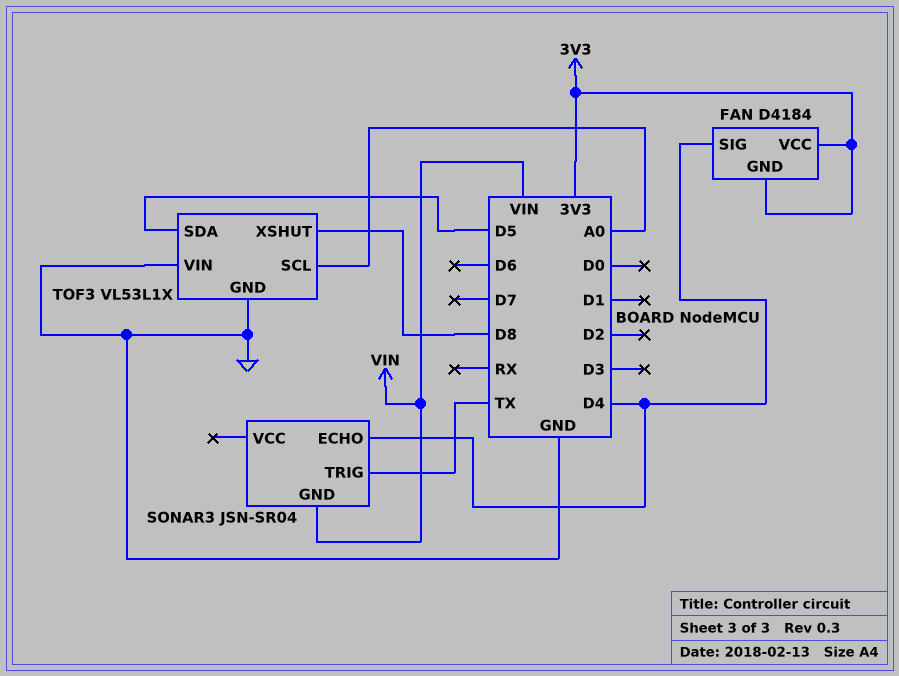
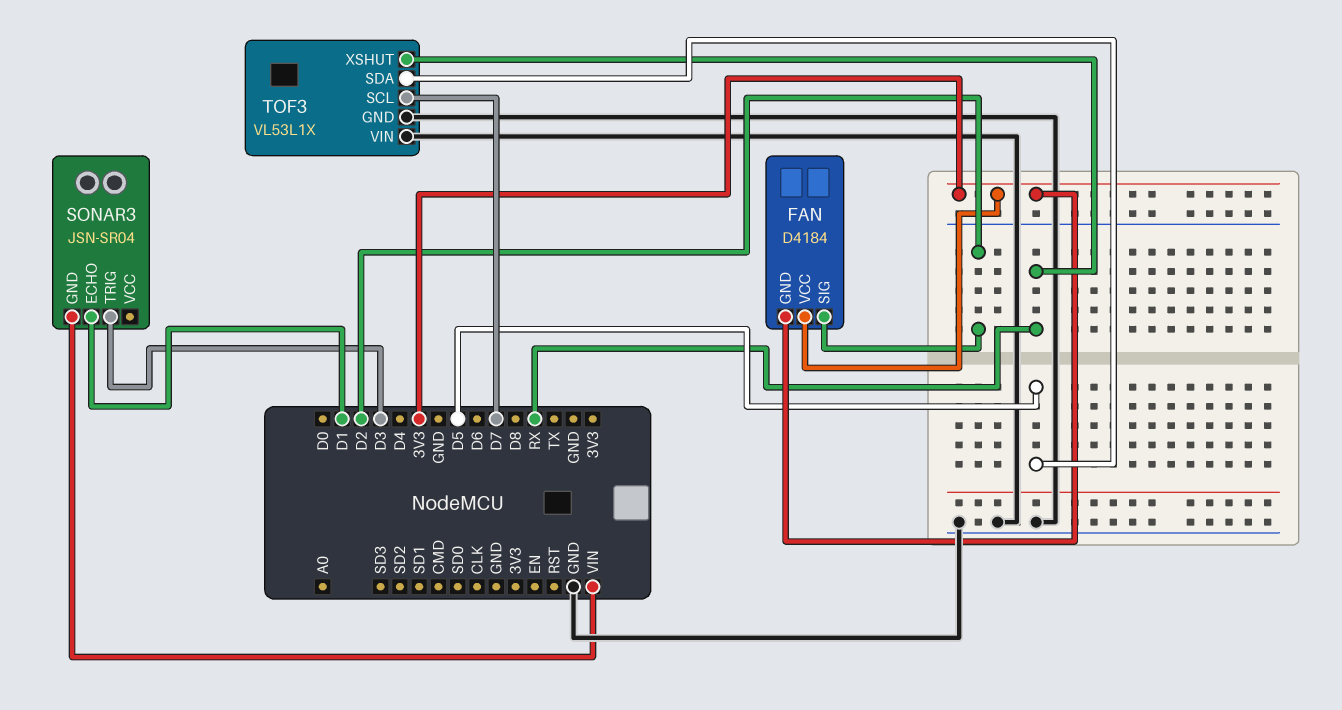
FAN pin SIG: D4 -> D2
SONAR3 pin ECHO: D4 -> D1
SONAR3 pin TRIG: TX -> D3
TOF3 pin SCL: A0 -> D7
TOF3 pin XSHUT: D8 -> RX

